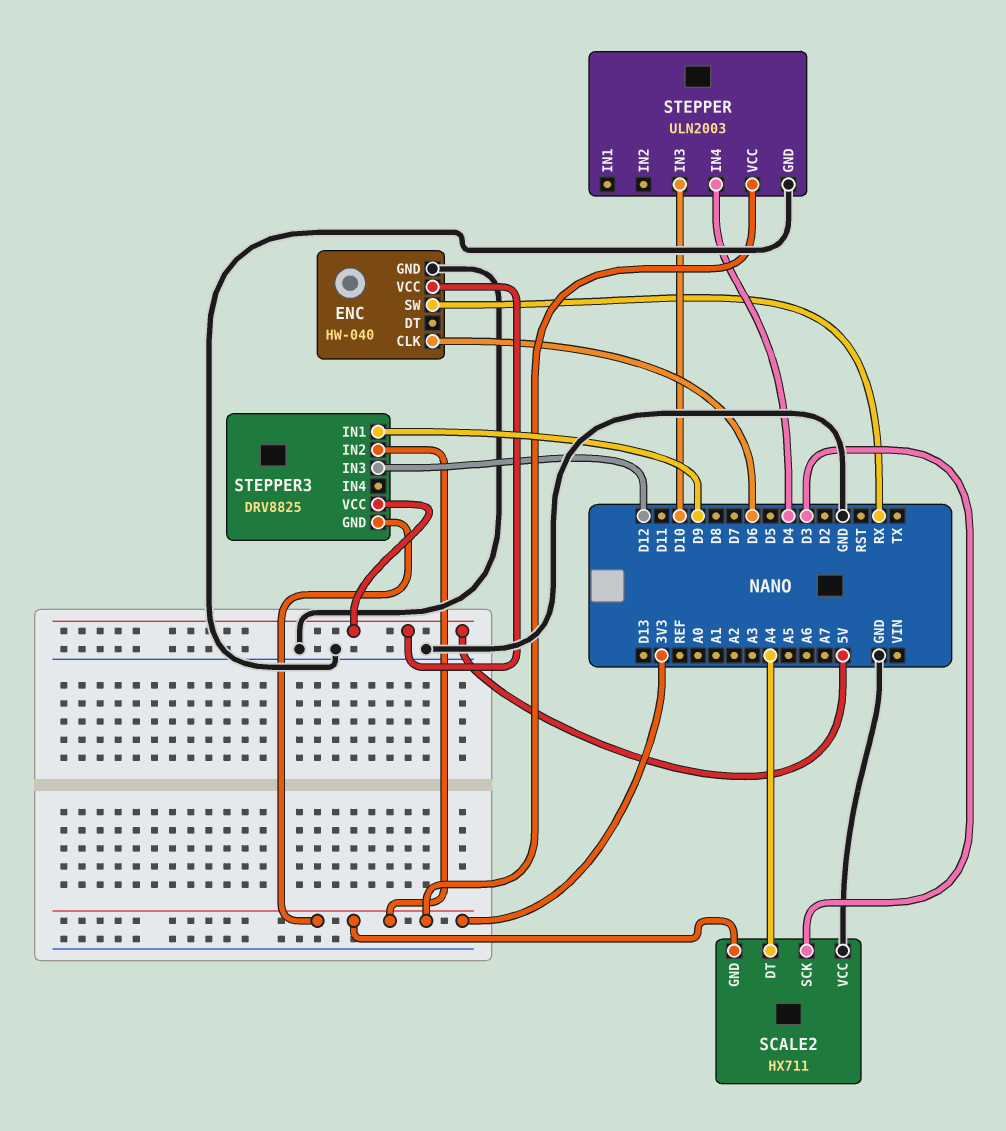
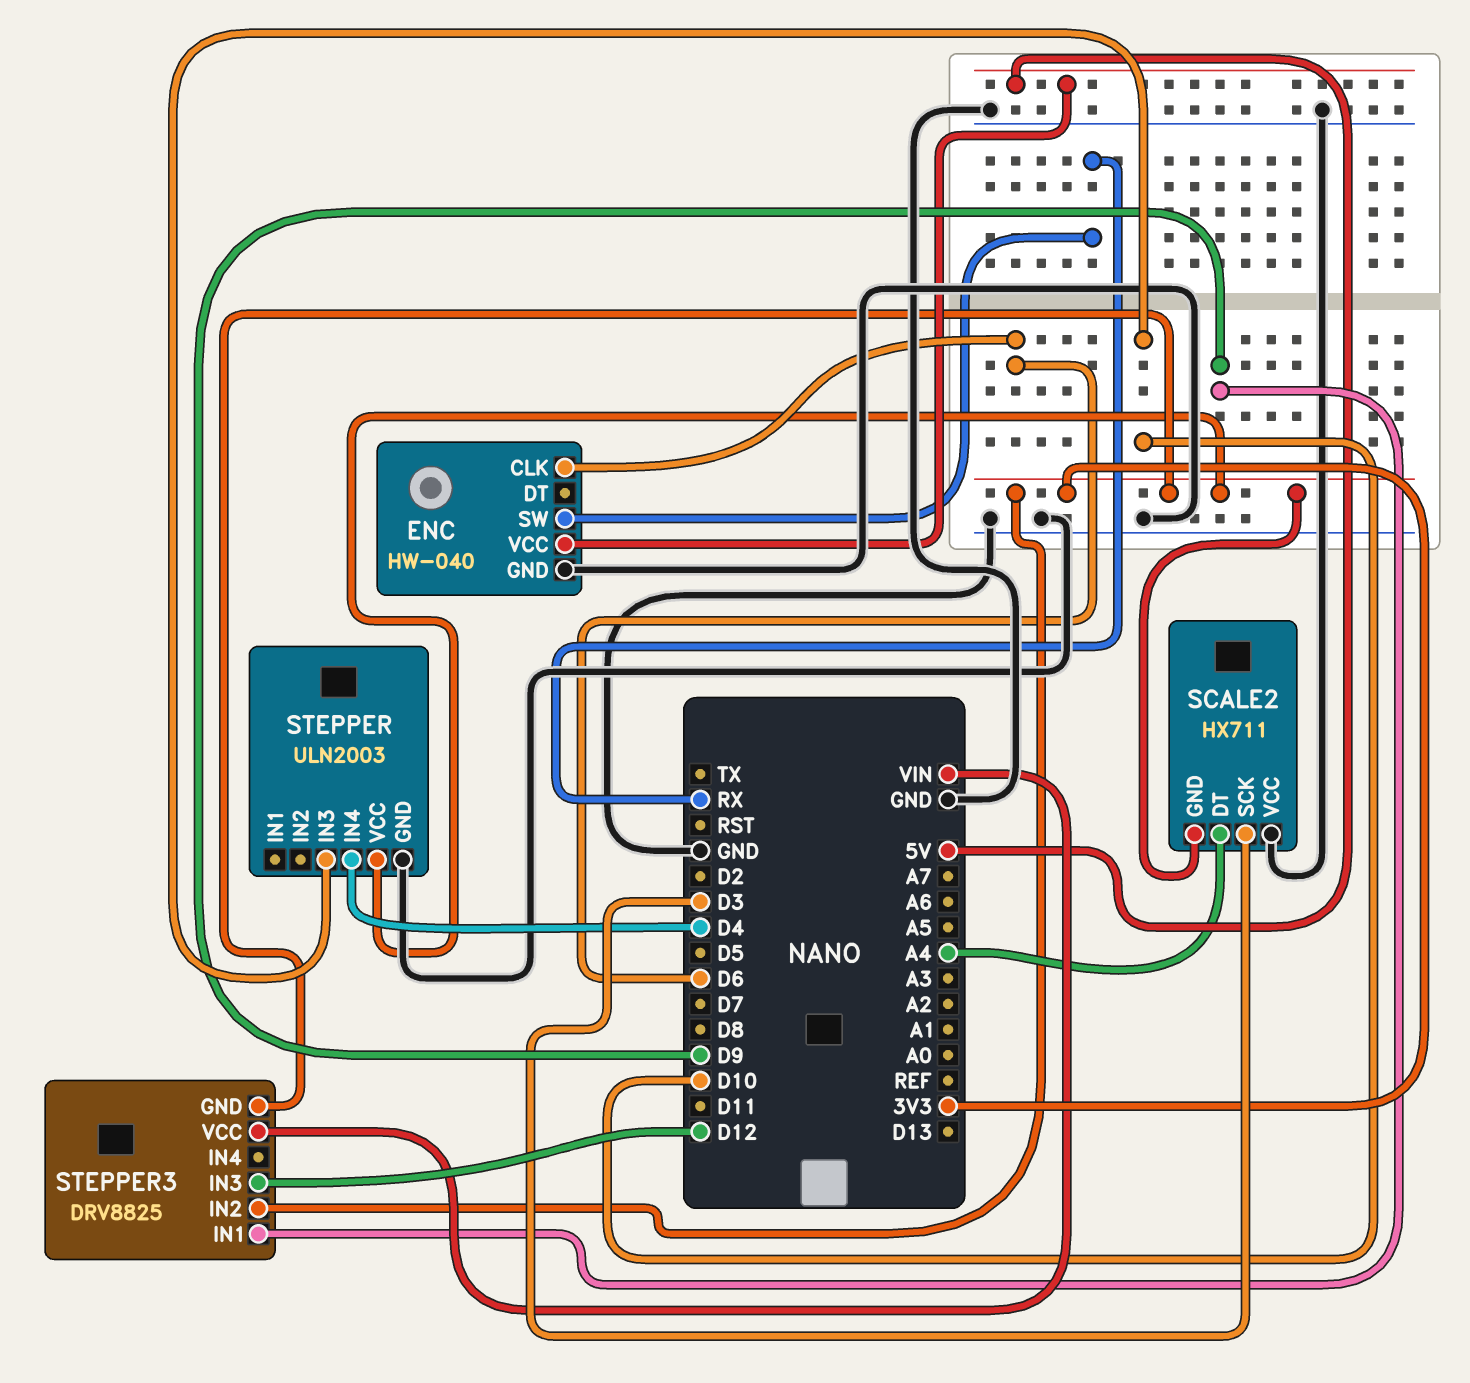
STEPPER3 pin VCC: 5V -> VIN

